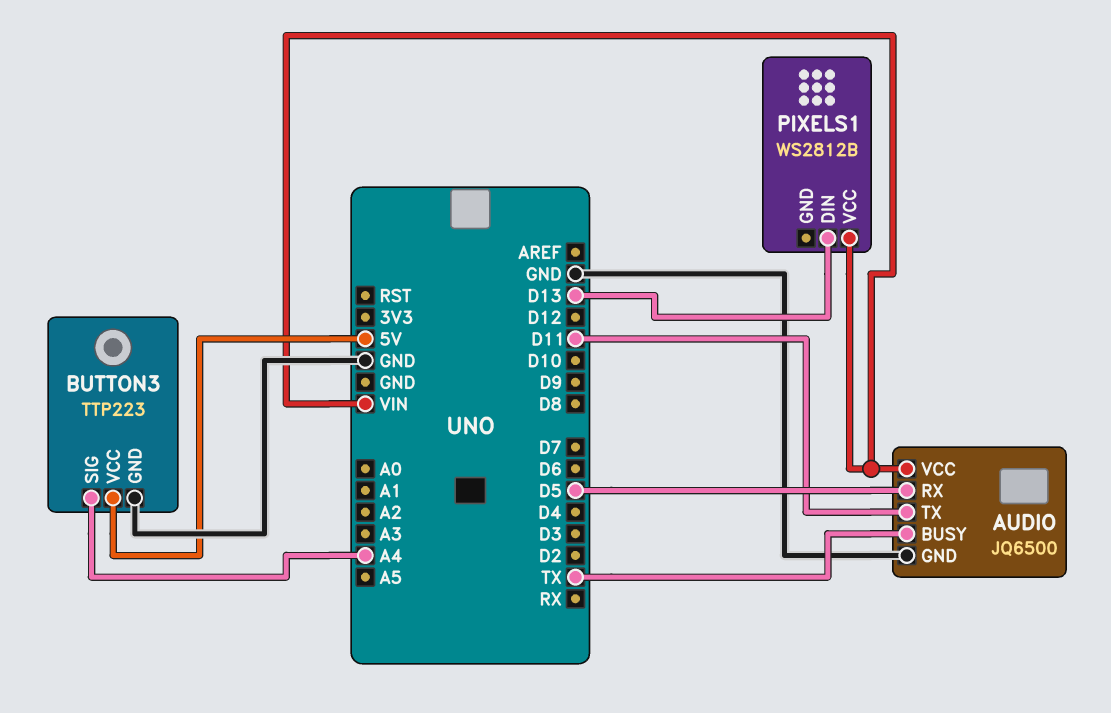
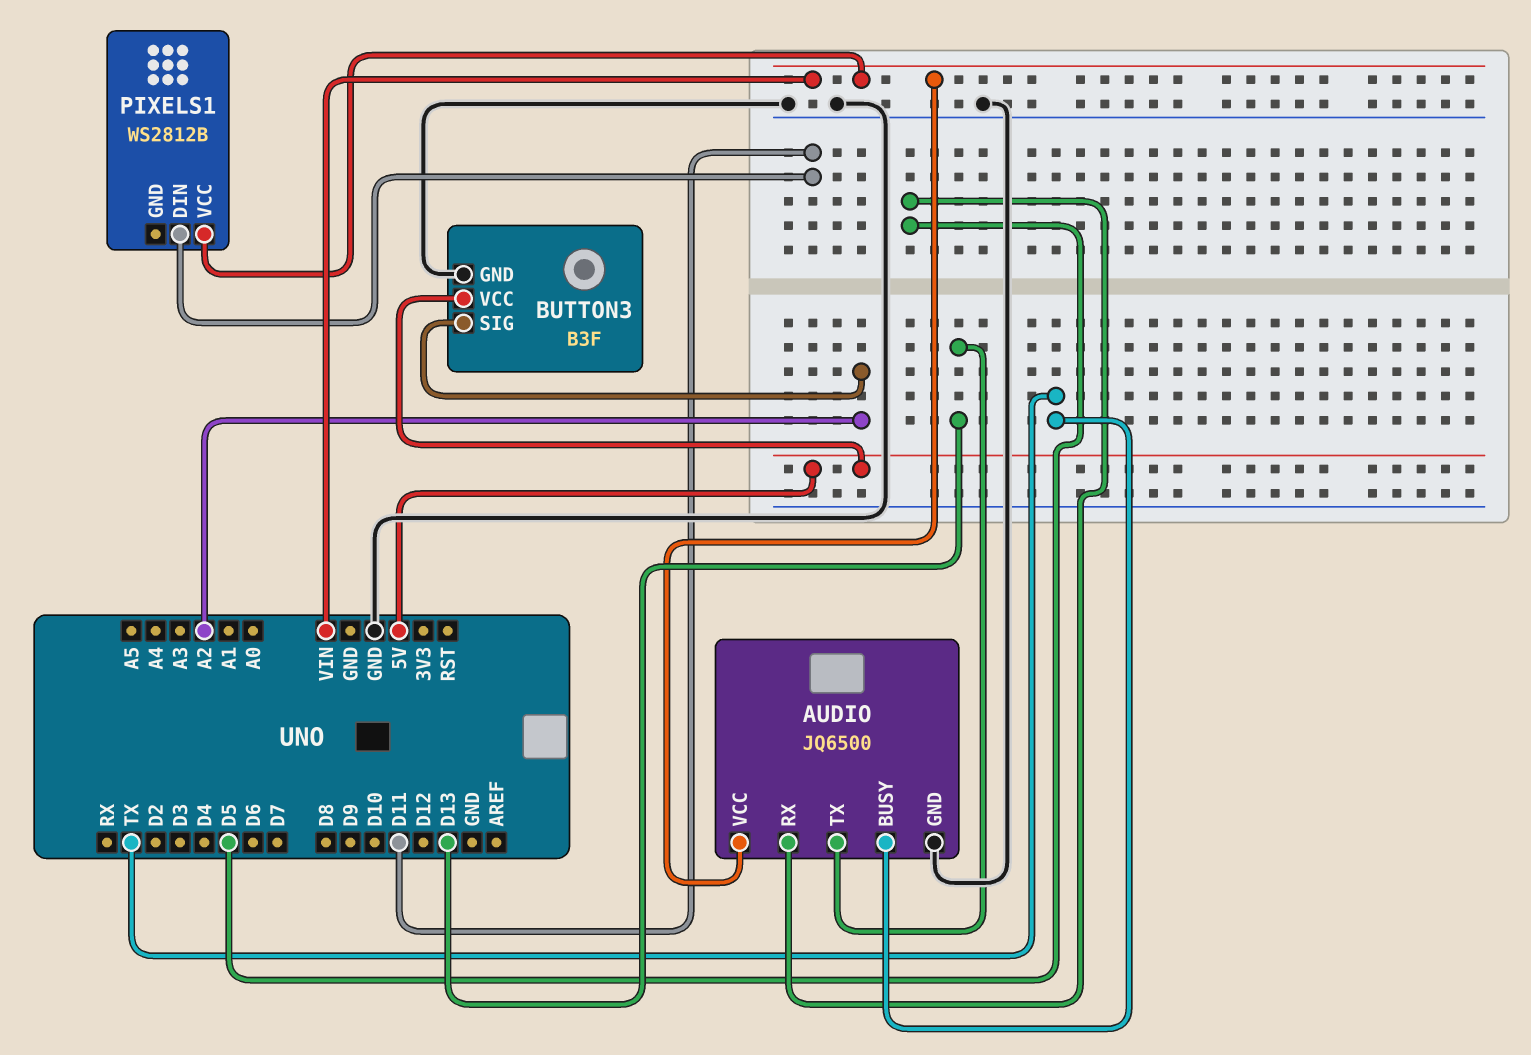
AUDIO pin TX: D11 -> D13
BUTTON3: TTP223 -> B3F
BUTTON3 pin SIG: A4 -> A2
PIXELS1 pin DIN: D13 -> D11

